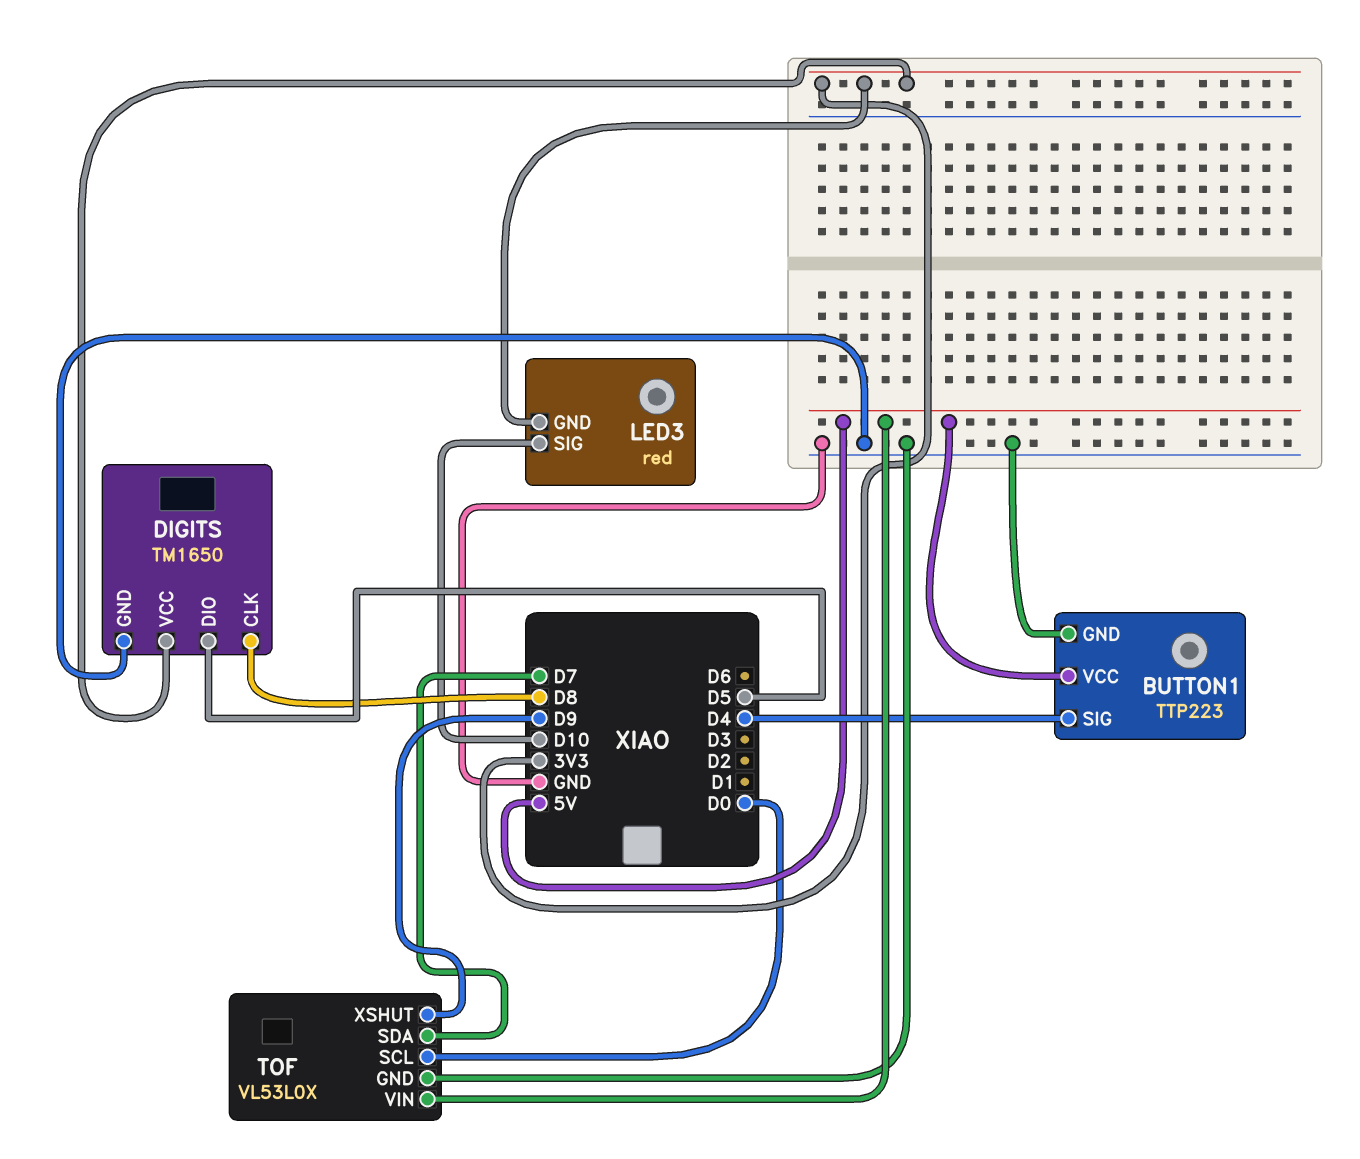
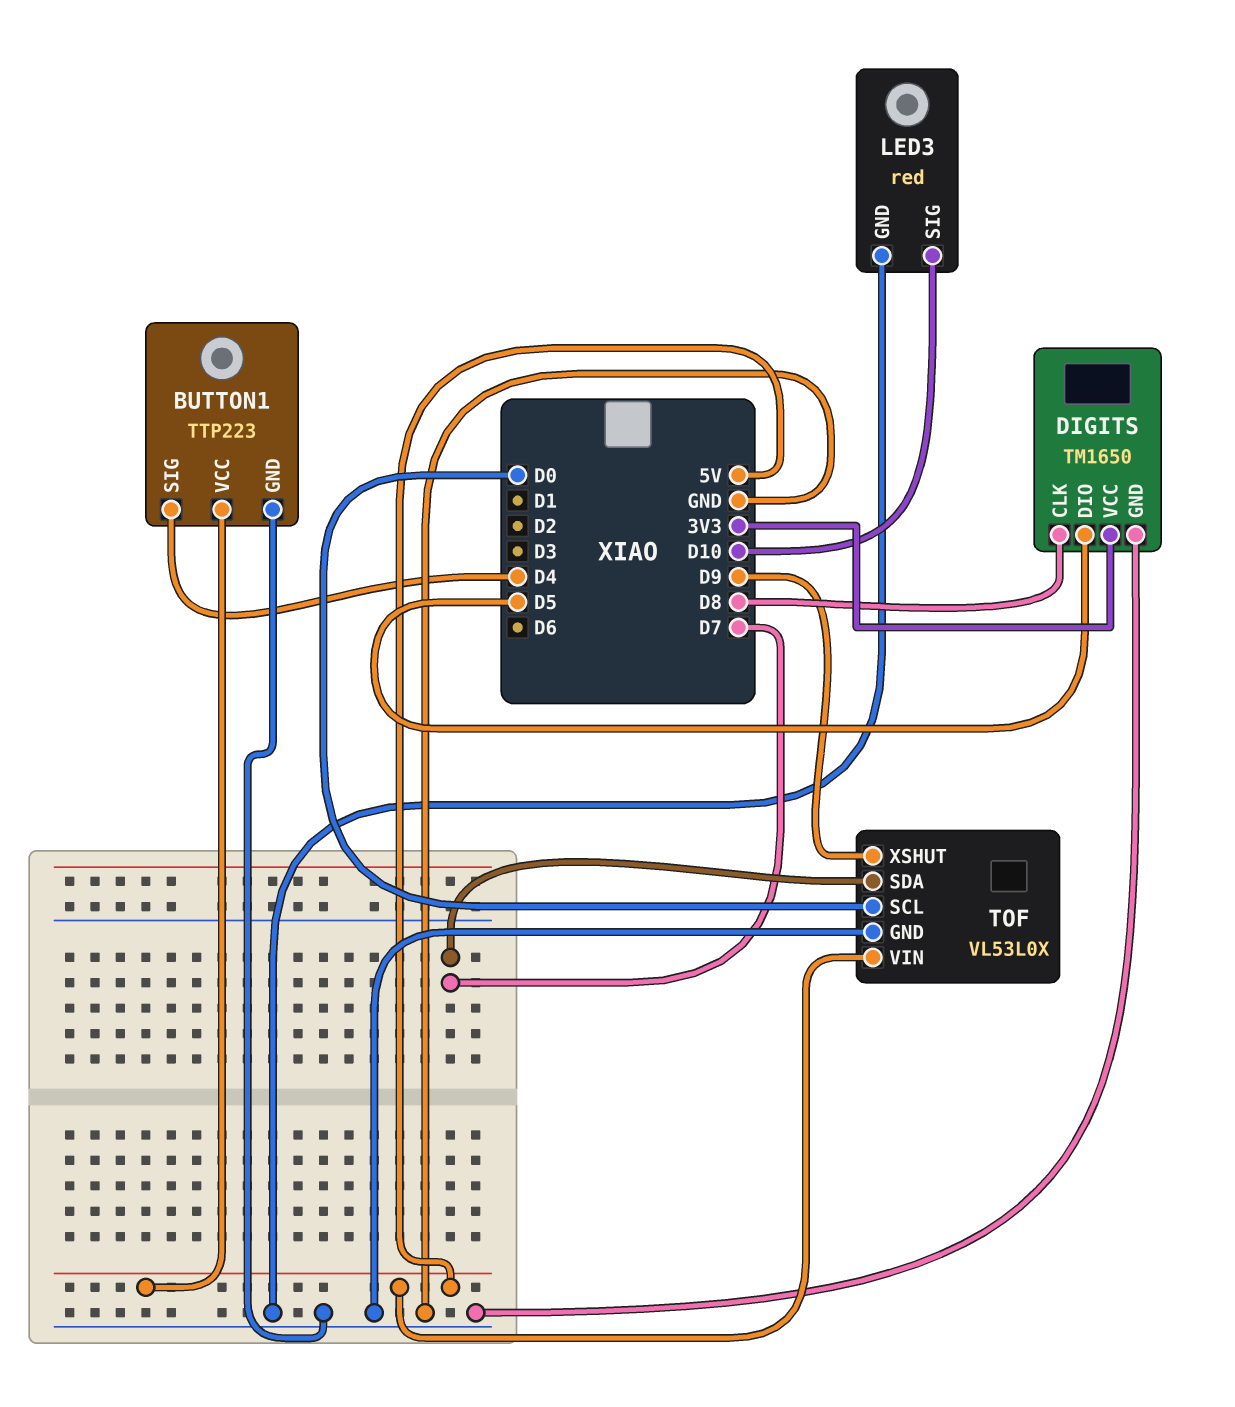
LED3 pin GND: 3V3 -> GND

